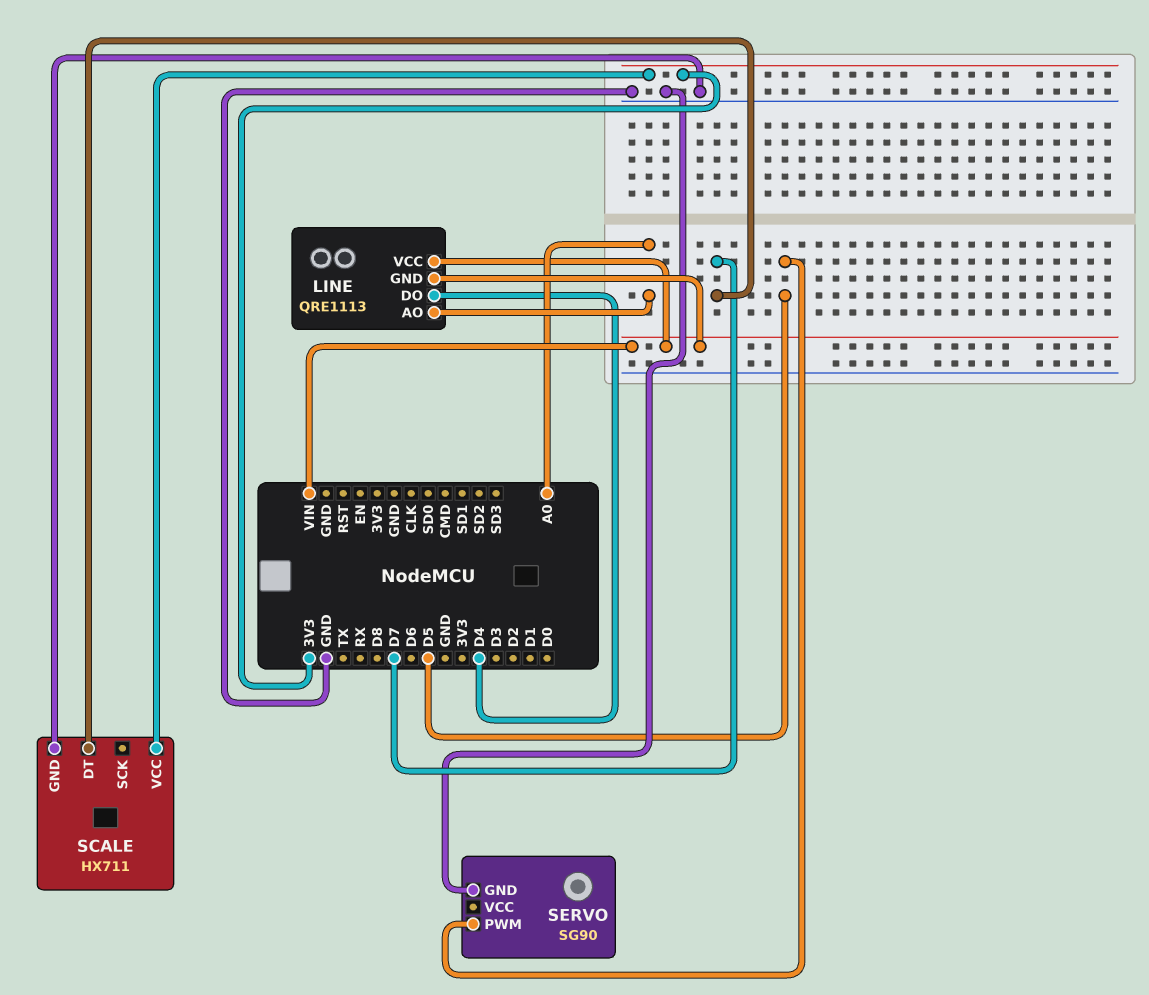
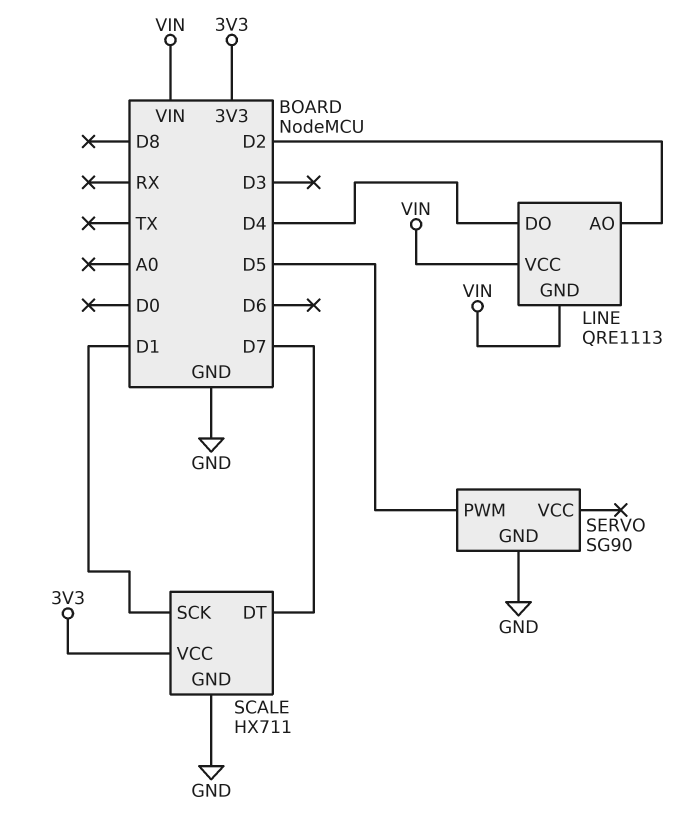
LINE pin AO: A0 -> D2
SCALE pin SCK: none -> D1

